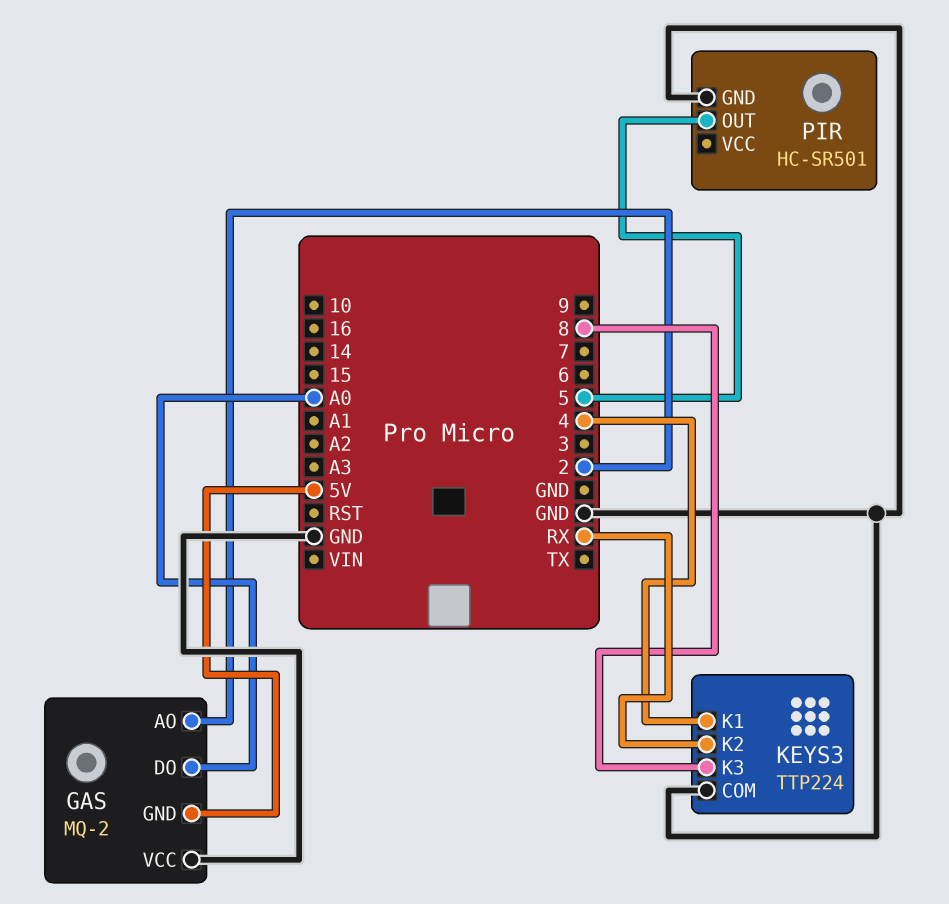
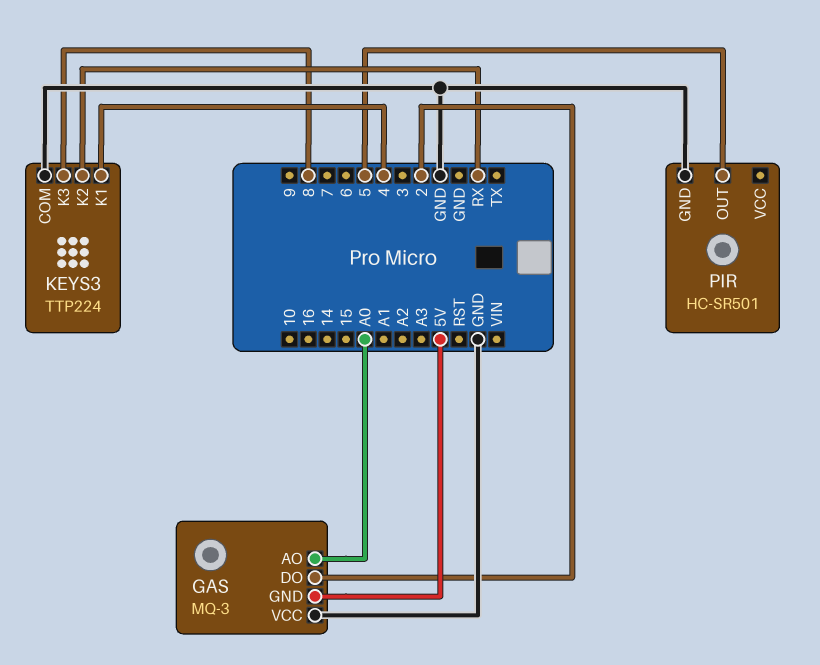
GAS: MQ-2 -> MQ-3
GAS pin AO: 2 -> A0
GAS pin DO: A0 -> 2

